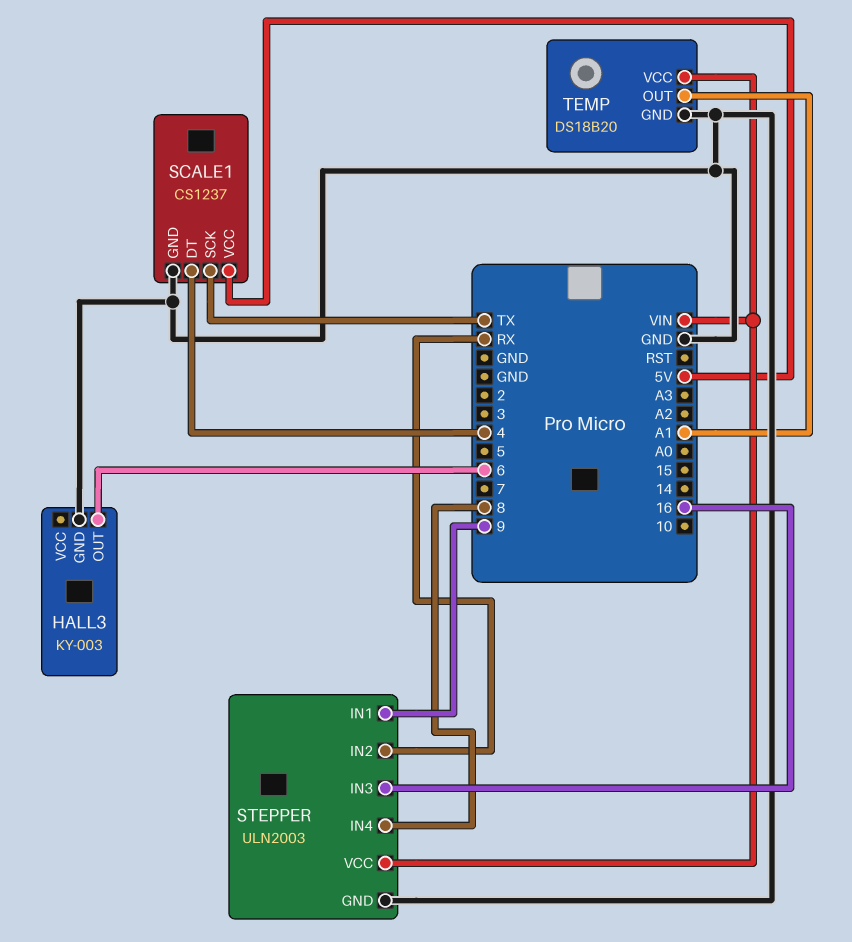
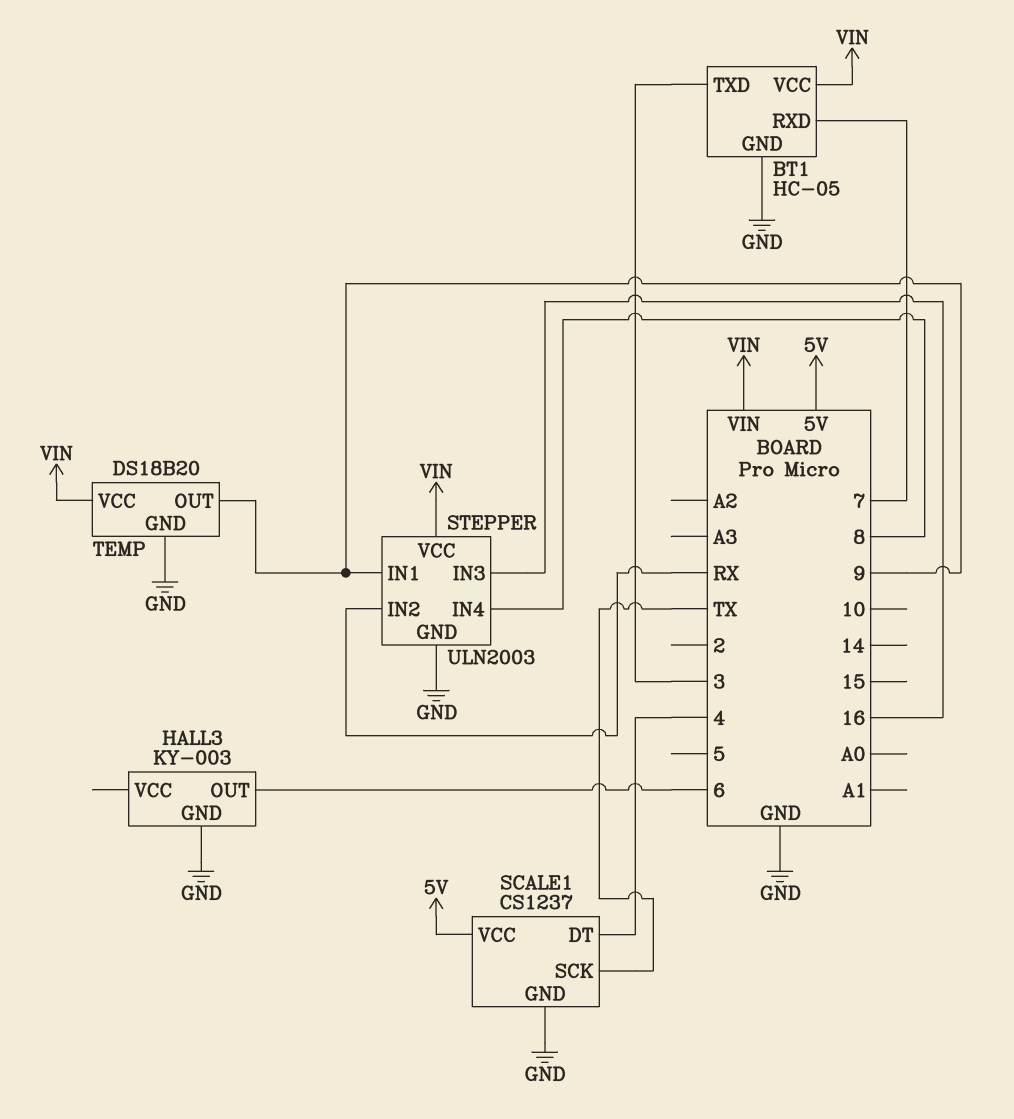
BT1: none -> HC-05
BT1 pin GND: none -> GND
BT1 pin RXD: none -> 7
BT1 pin TXD: none -> 3
BT1 pin VCC: none -> VIN
TEMP pin OUT: A1 -> 9

